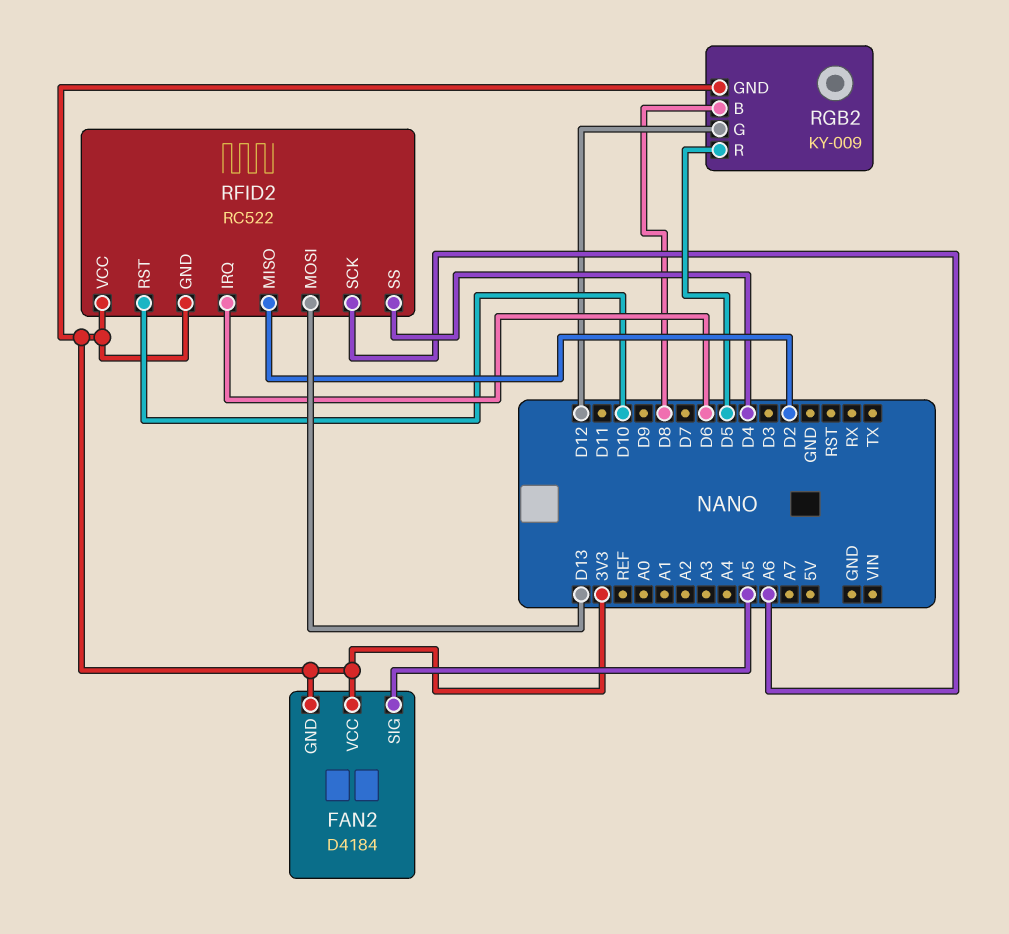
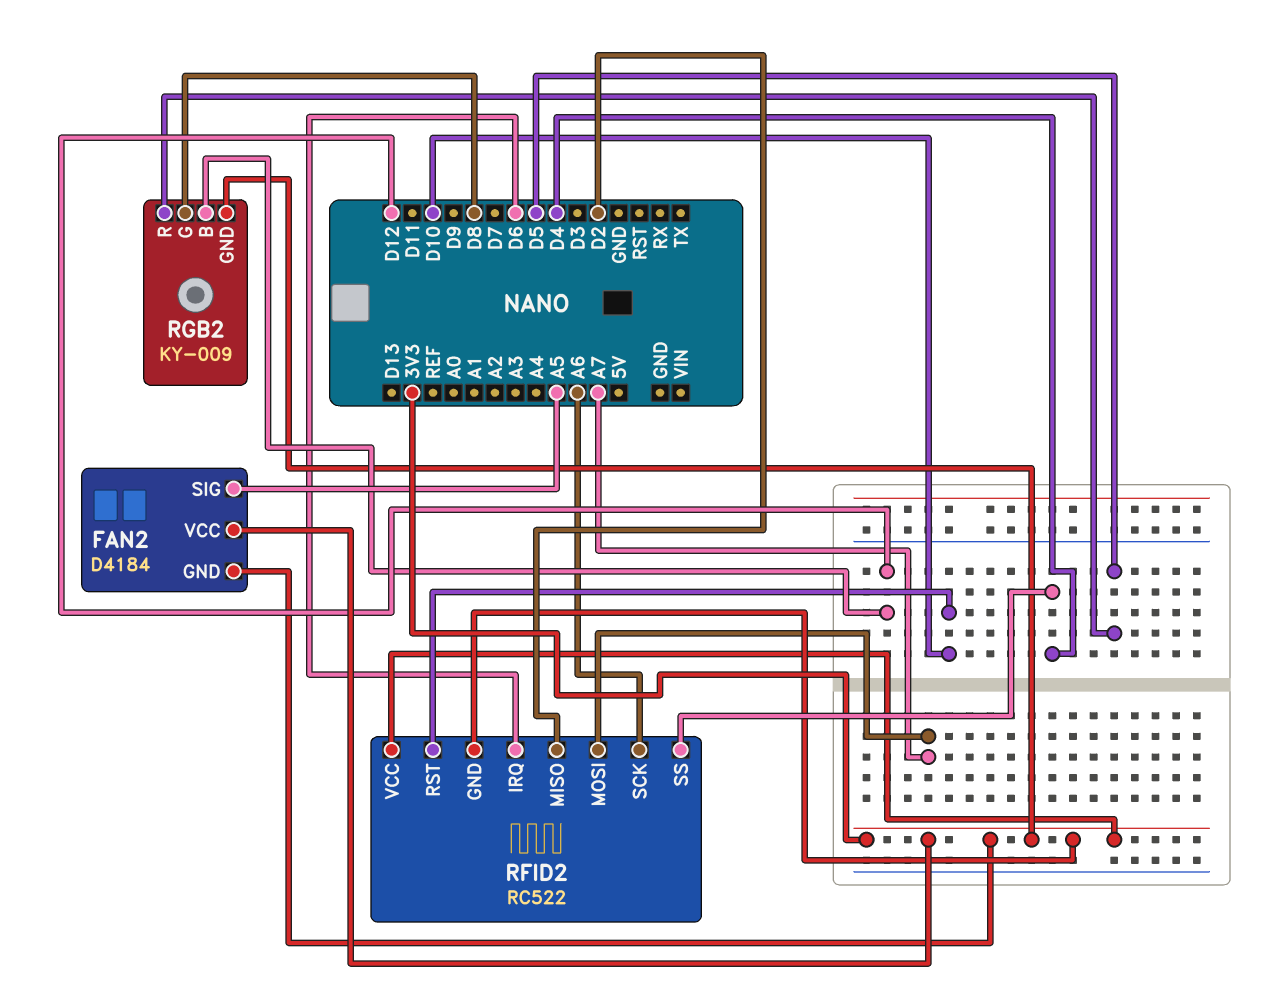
RFID2 pin MOSI: D13 -> A7
RGB2 pin B: D8 -> D12
RGB2 pin G: D12 -> D8

